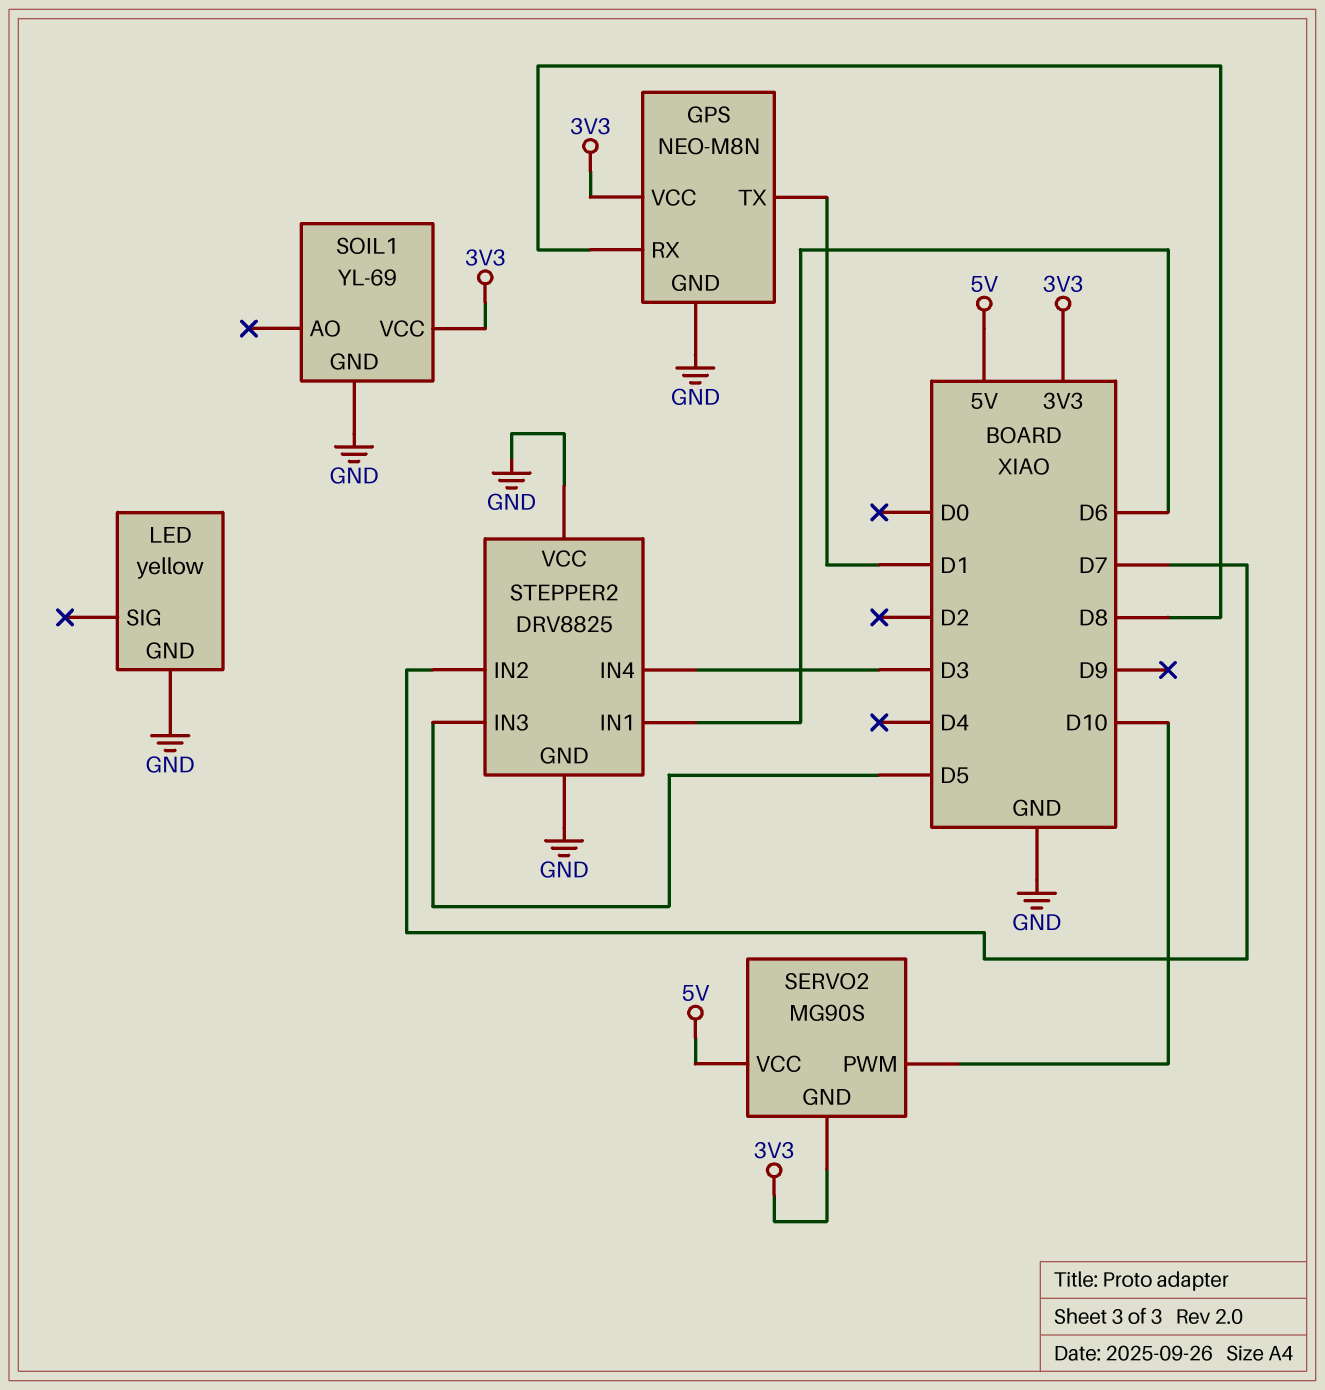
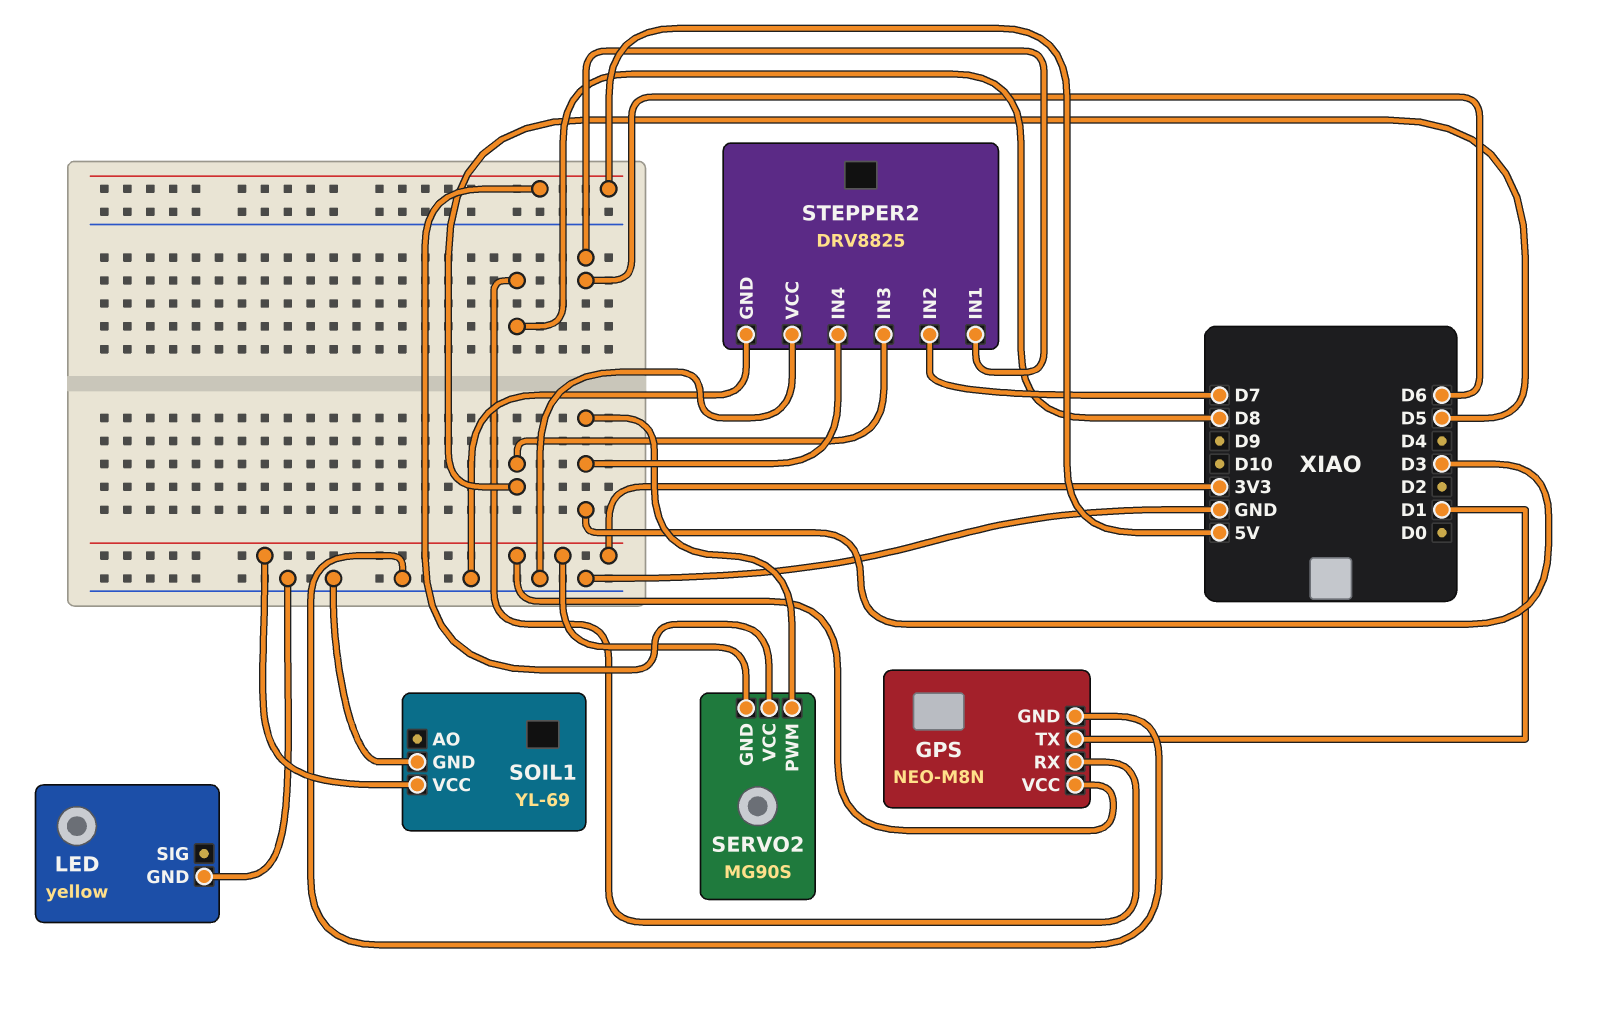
SERVO2 pin PWM: D10 -> D3

